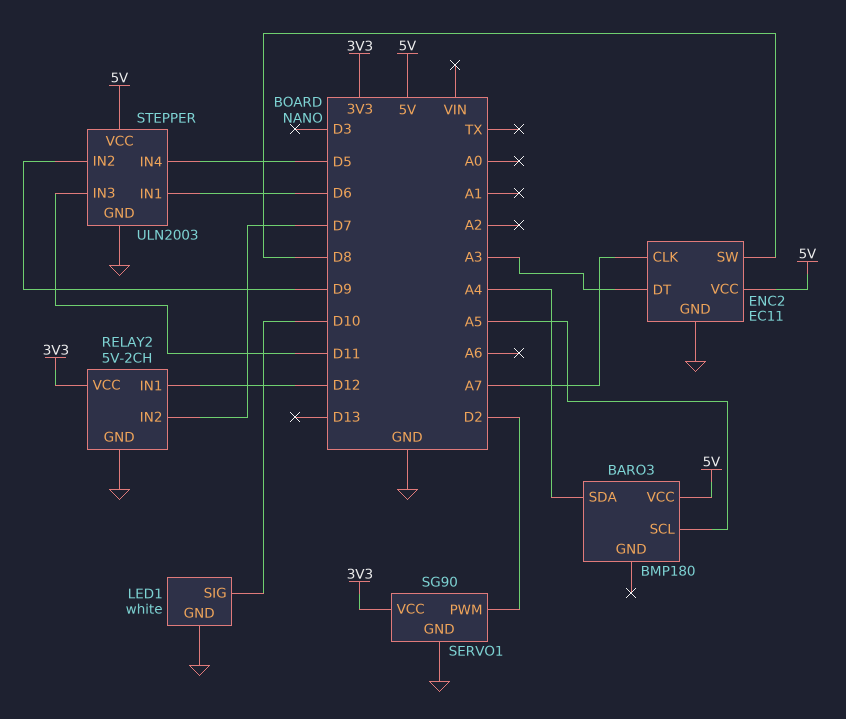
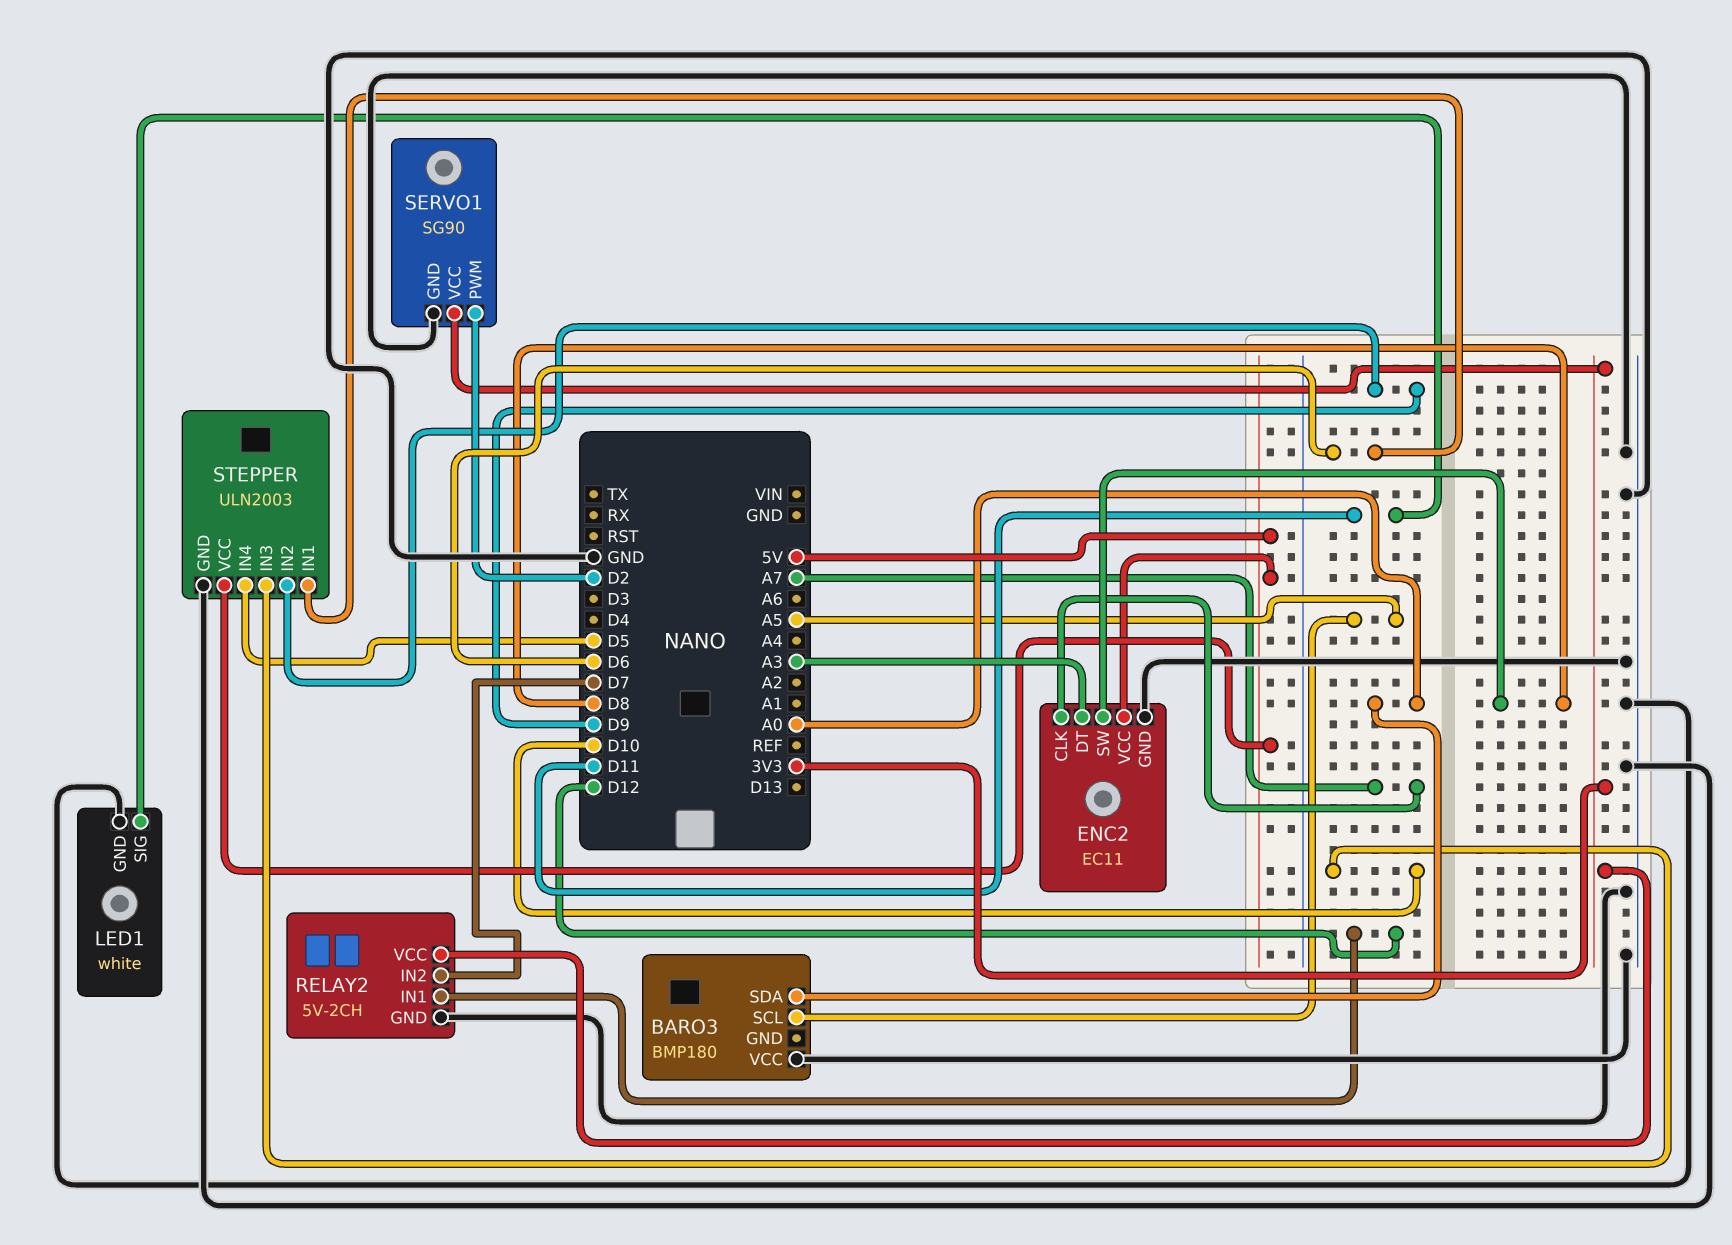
BARO3 pin SDA: A4 -> A0
BARO3 pin VCC: 5V -> GND
LED1 pin SIG: D10 -> D11
STEPPER pin IN3: D11 -> D10

